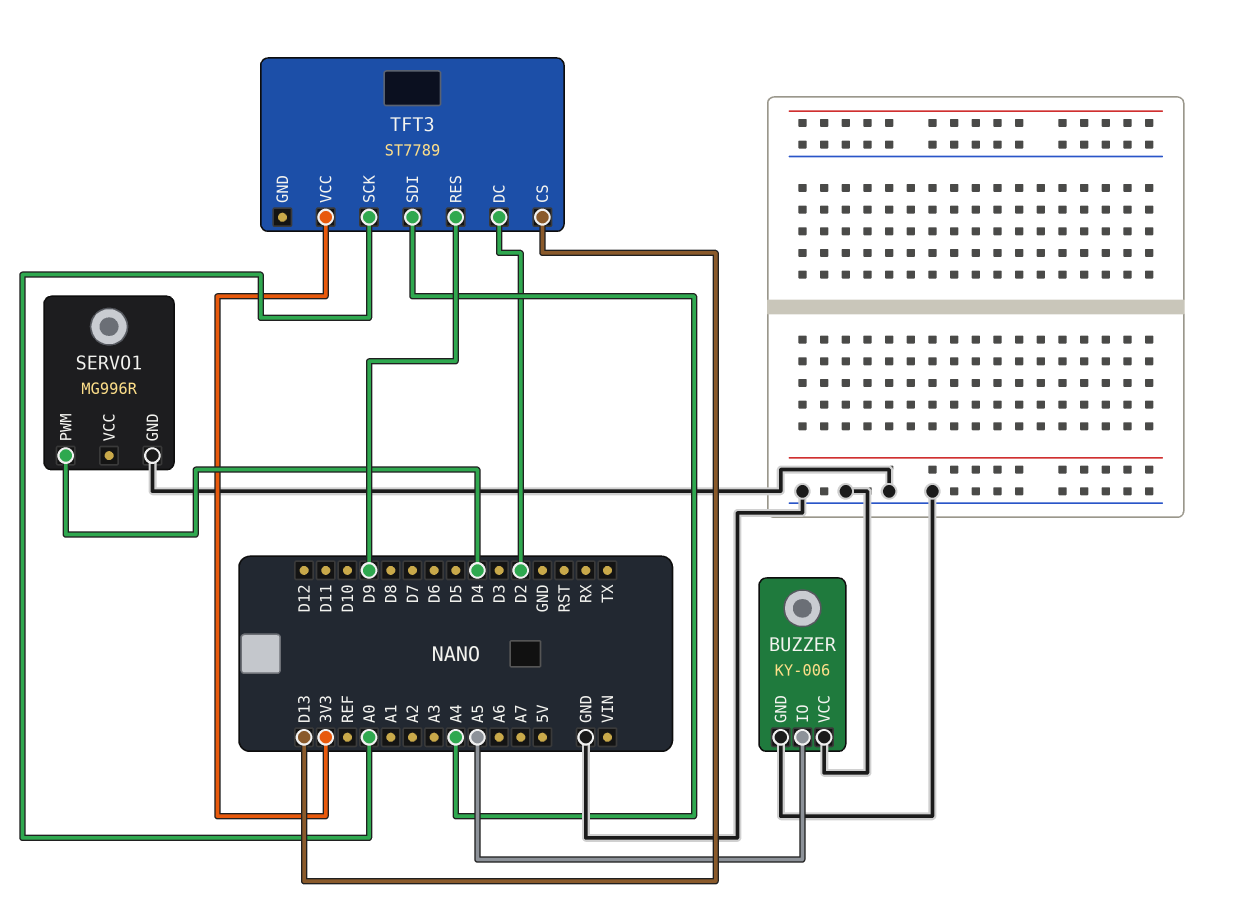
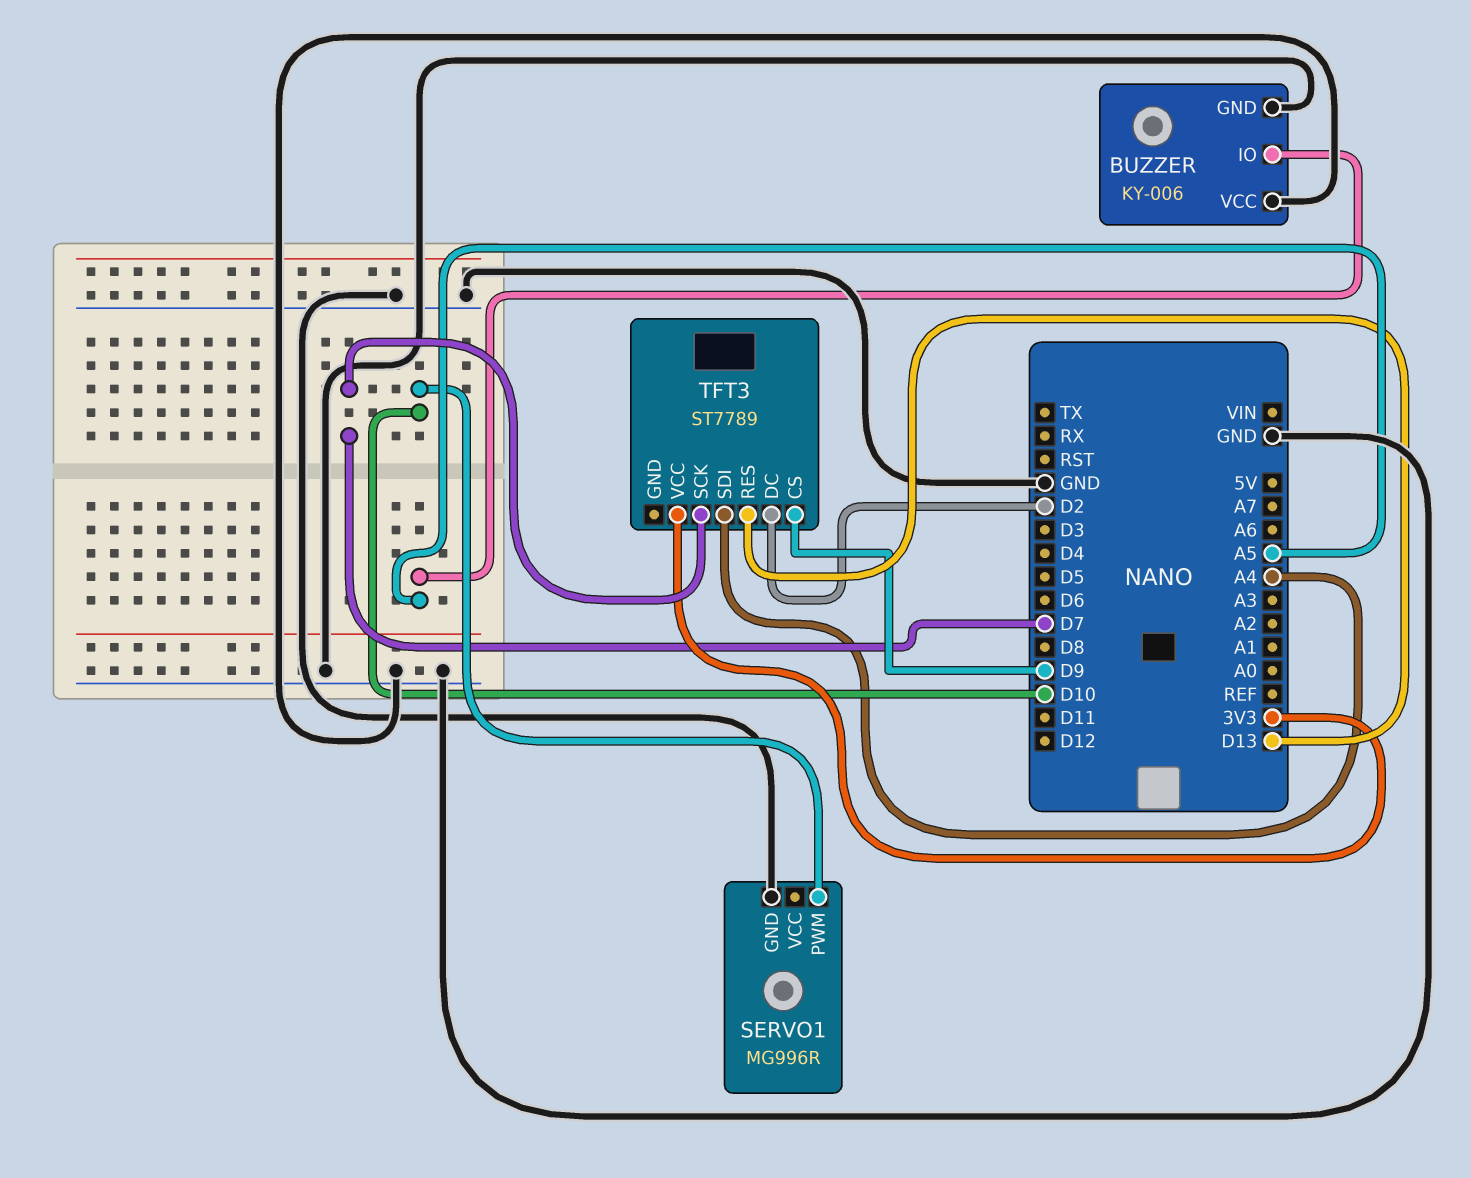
SERVO1 pin PWM: D4 -> D10
TFT3 pin CS: D13 -> D9
TFT3 pin RES: D9 -> D13
TFT3 pin SCK: A0 -> D7

